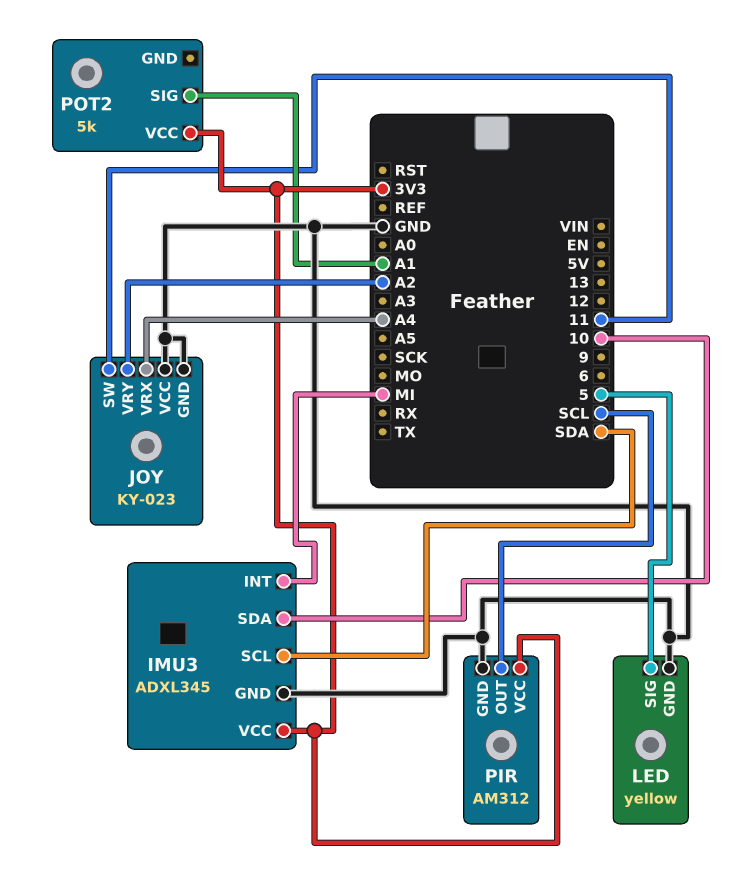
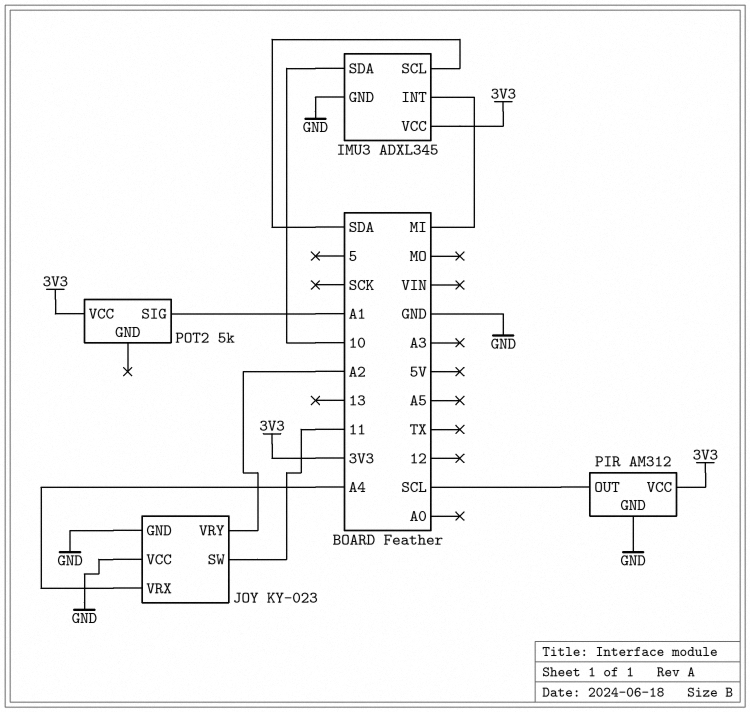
LED: yellow -> none
LED pin GND: GND -> none
LED pin SIG: 5 -> none

